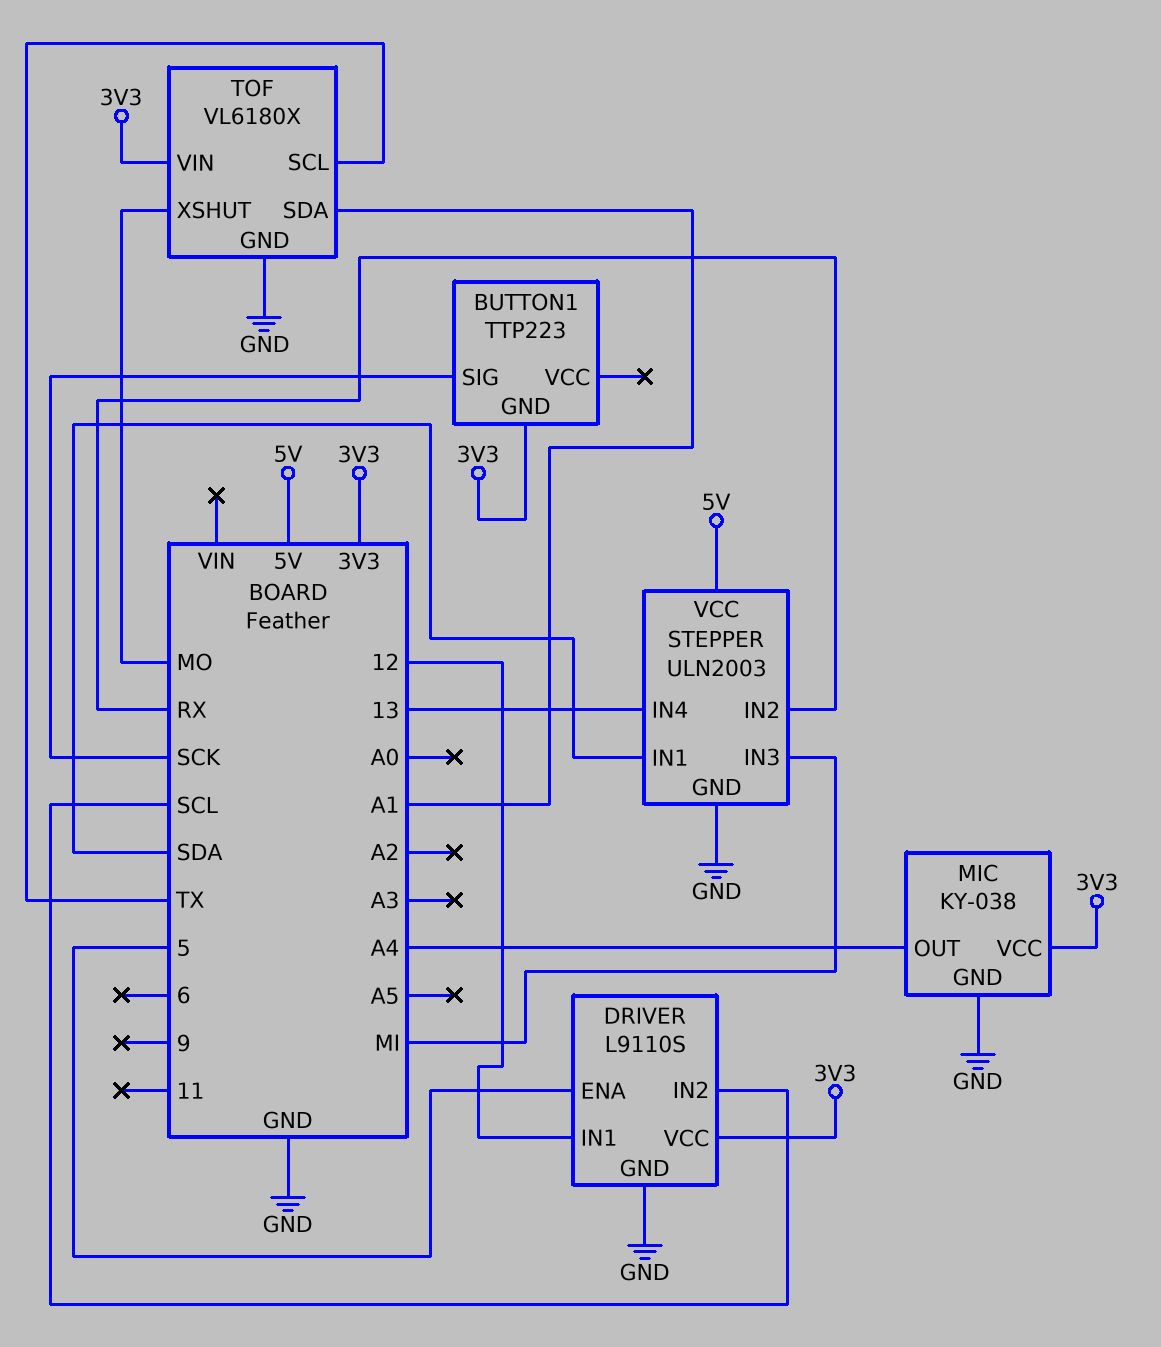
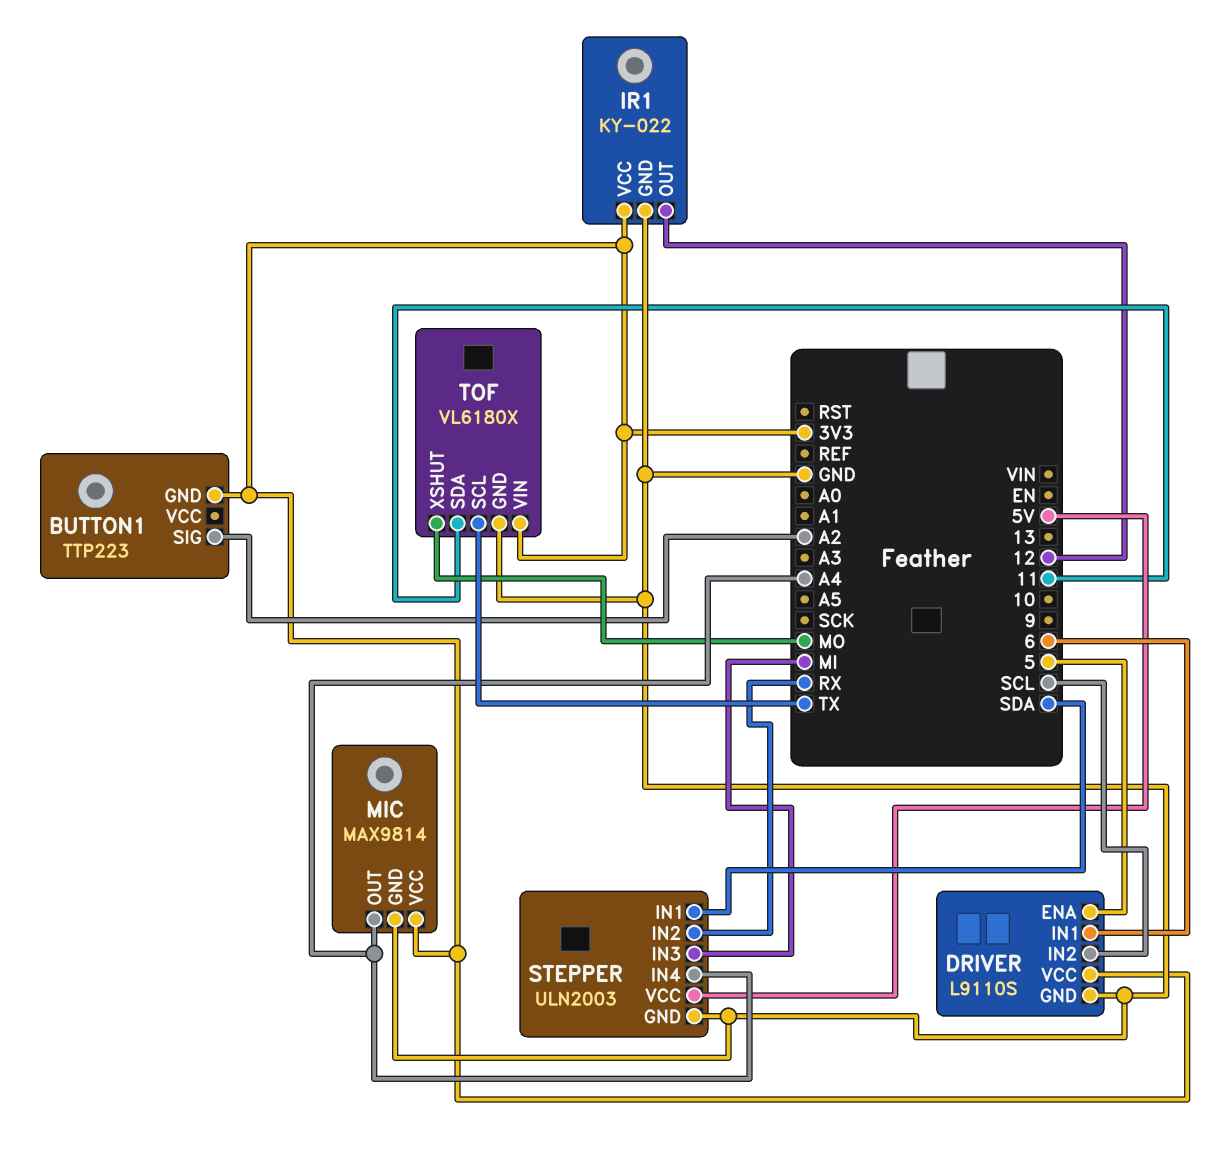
BUTTON1 pin SIG: SCK -> A2
DRIVER pin IN1: 12 -> 6
IR1: none -> KY-022
IR1 pin GND: none -> GND
IR1 pin OUT: none -> 12
IR1 pin VCC: none -> 3V3
MIC: KY-038 -> MAX9814
STEPPER pin IN4: 13 -> A4
TOF pin SDA: A1 -> 11

